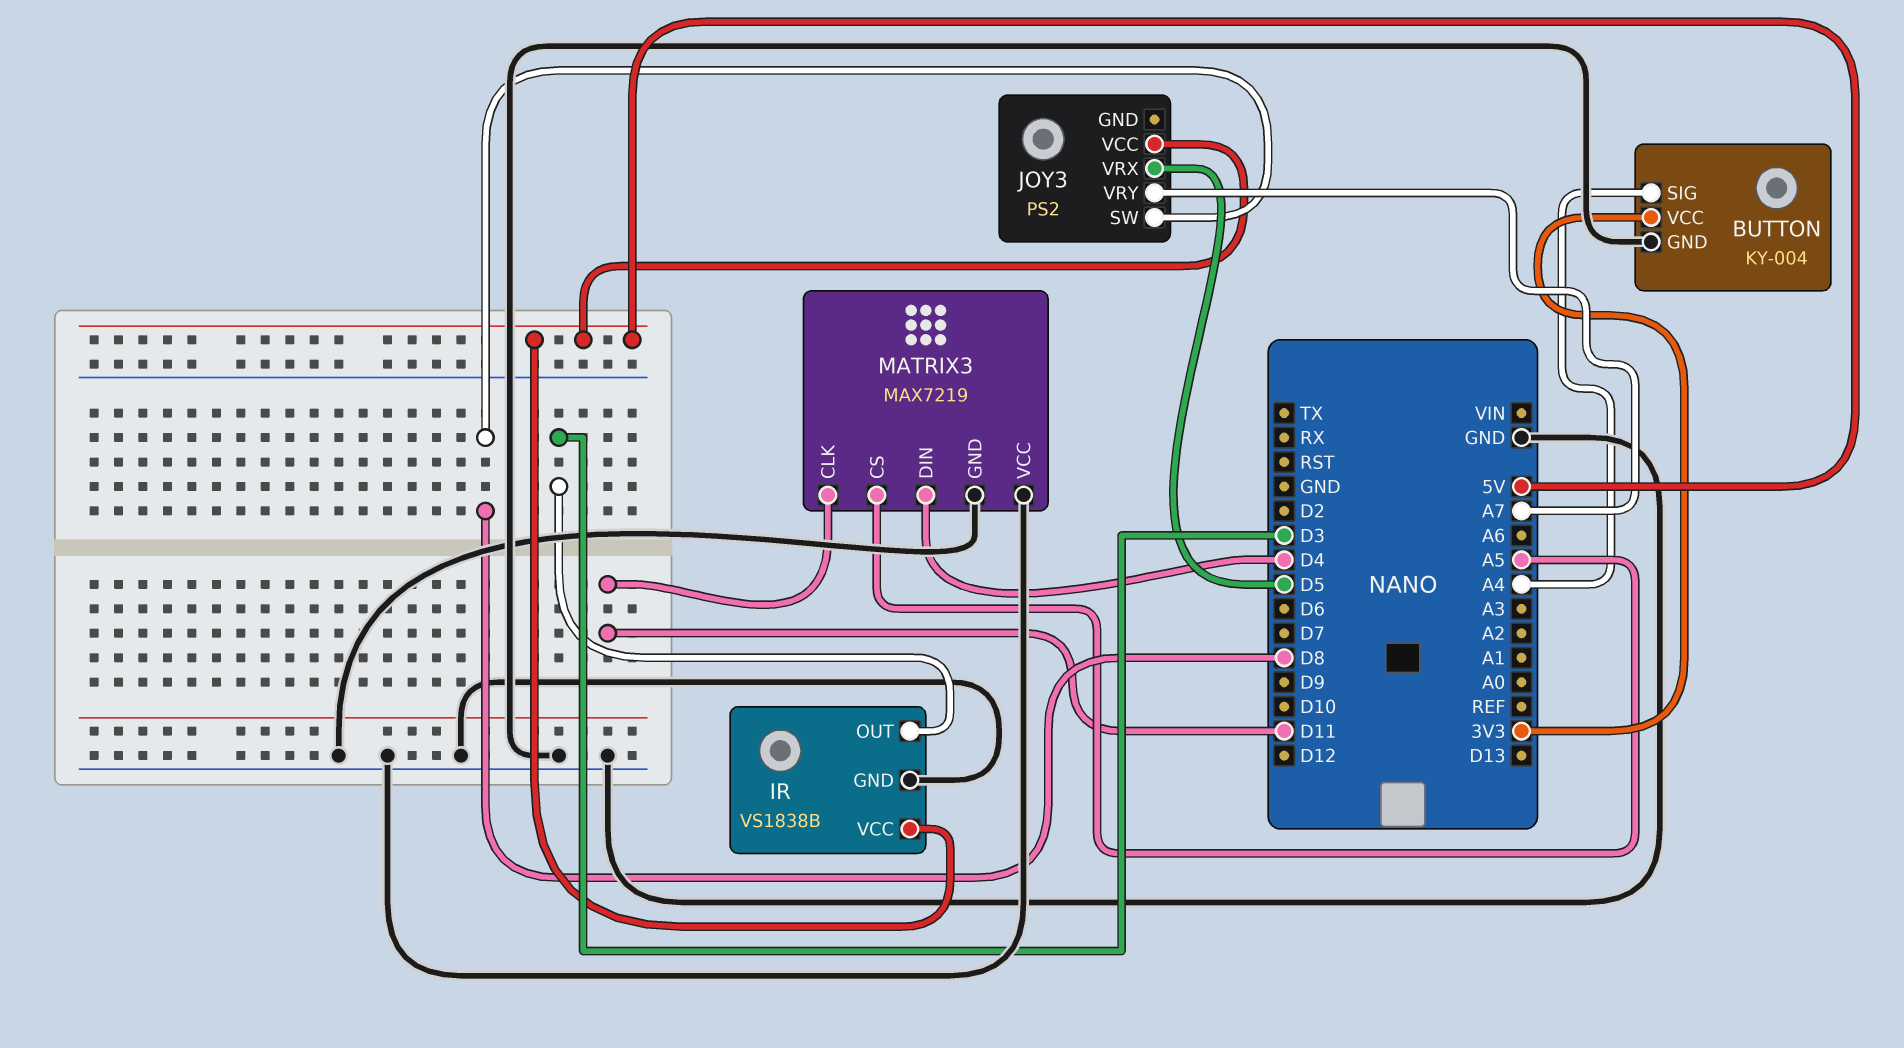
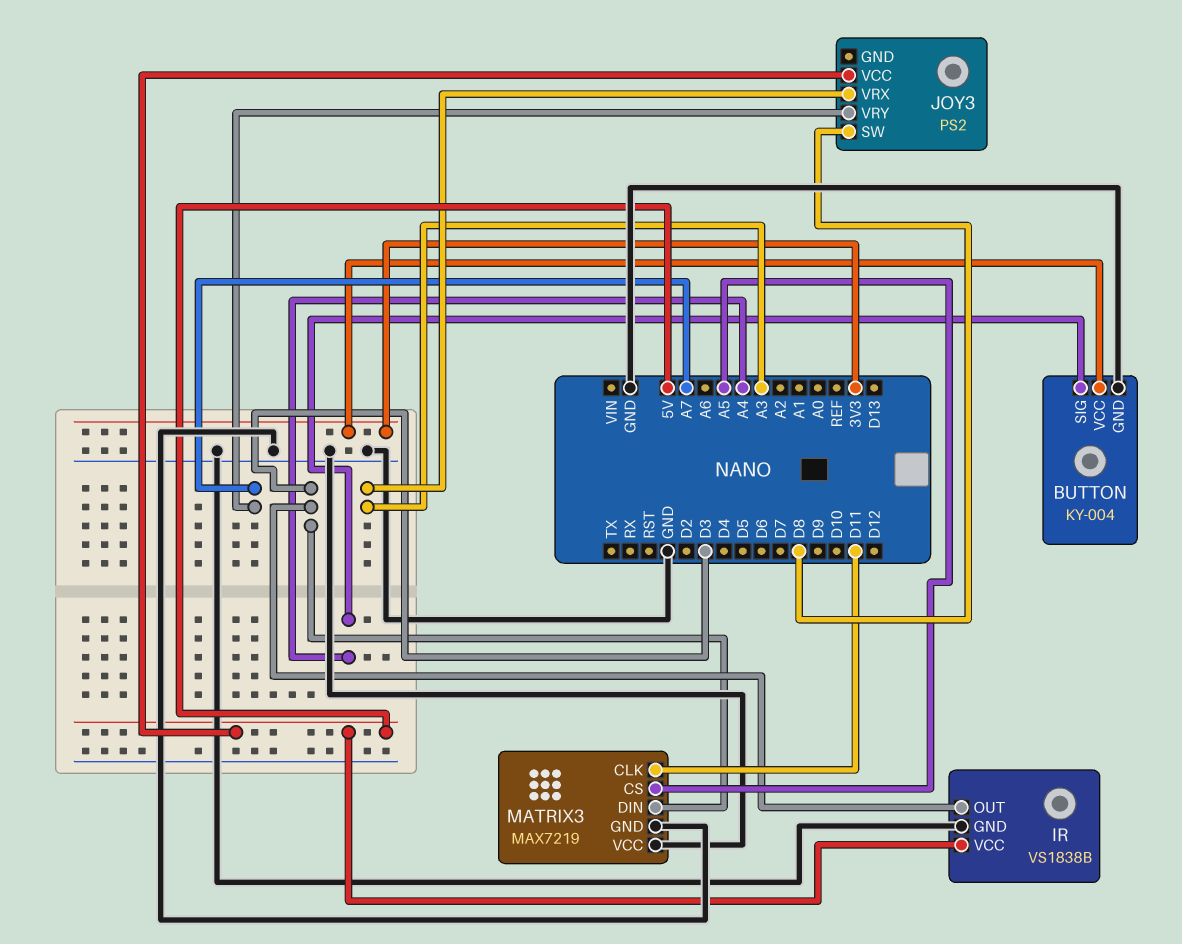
JOY3 pin VRX: D5 -> A3
MATRIX3 pin DIN: D4 -> D3

